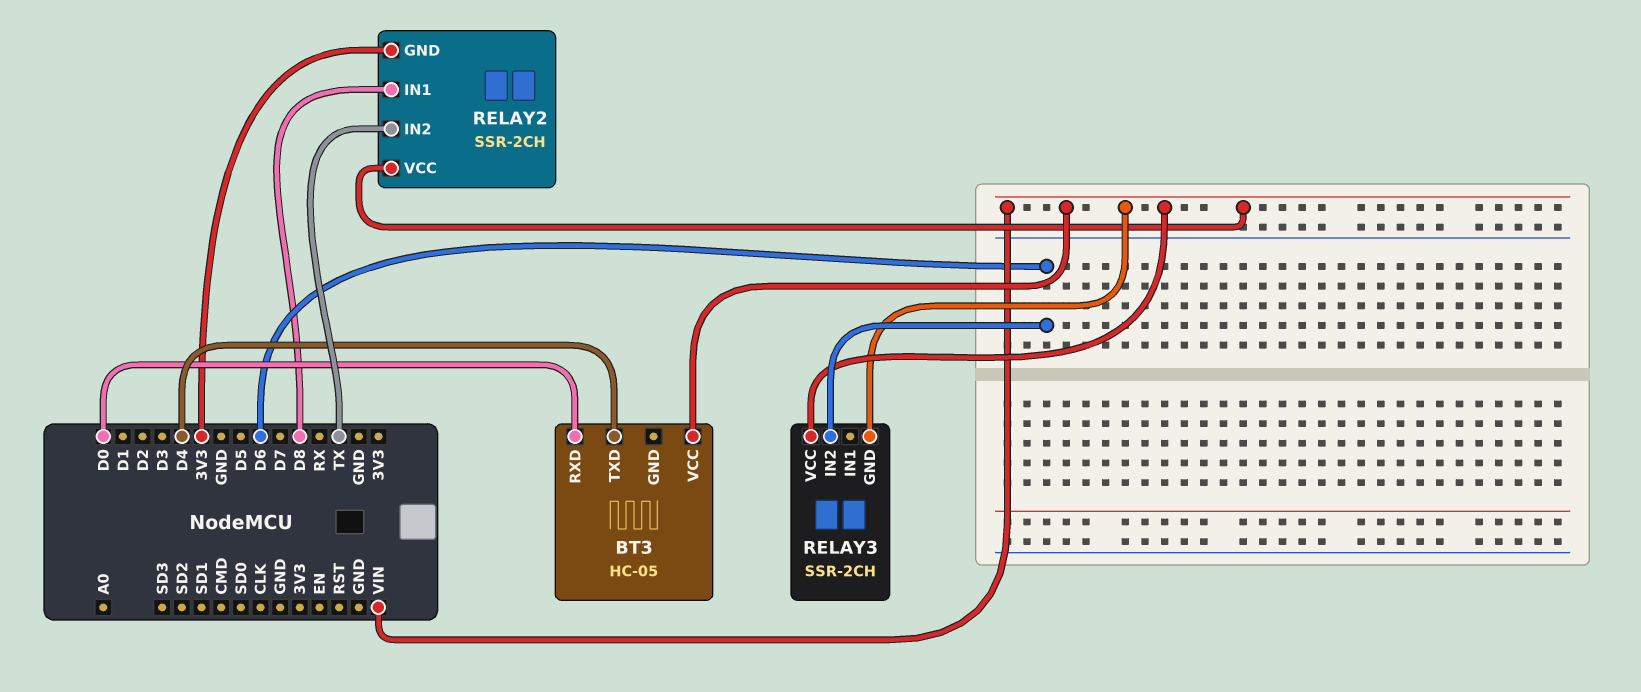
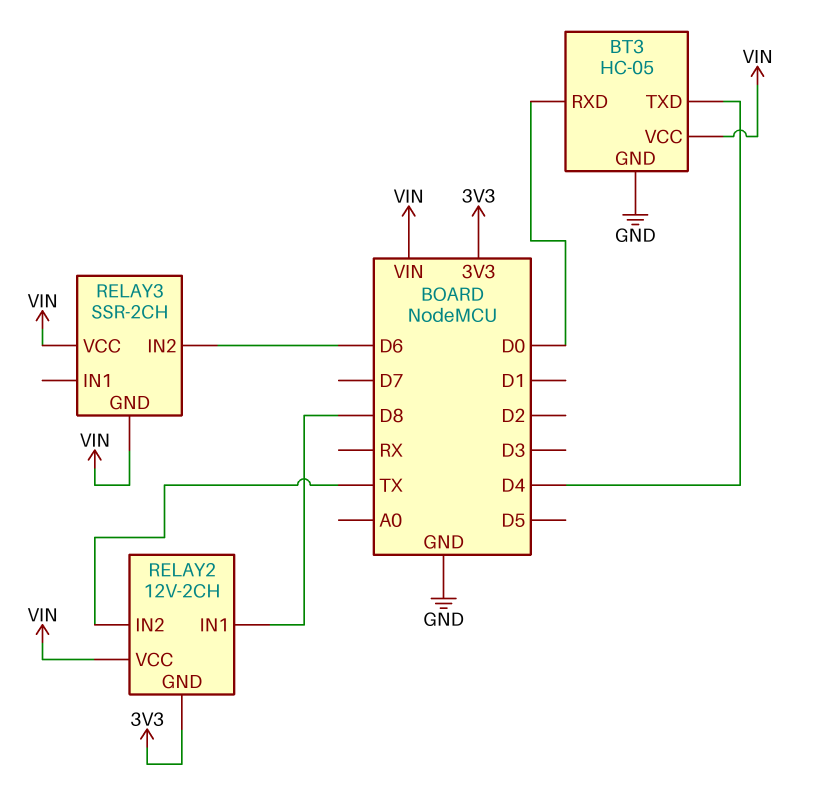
BT3 pin GND: none -> GND
RELAY2: SSR-2CH -> 12V-2CH

